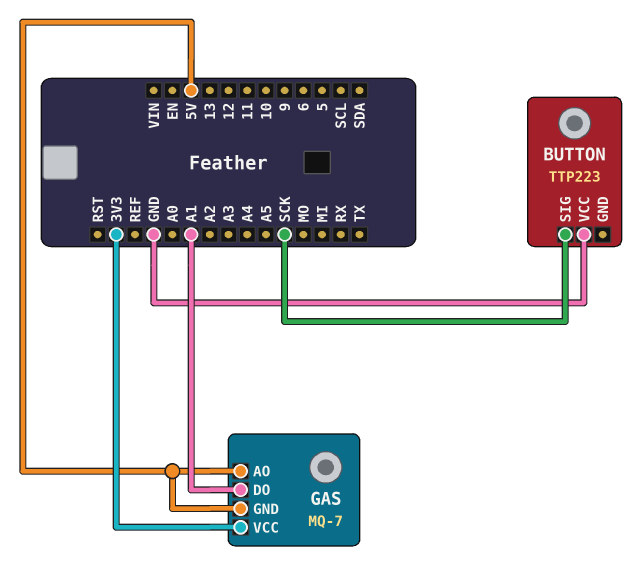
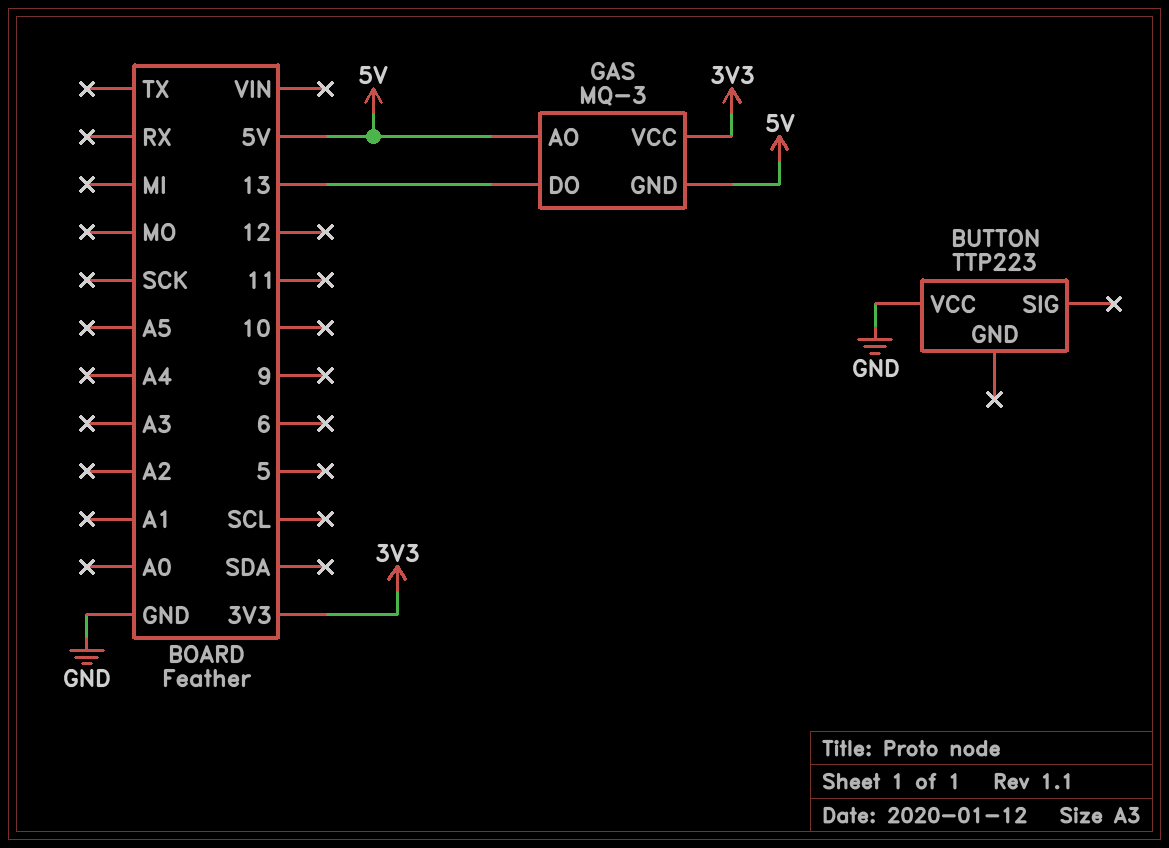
BUTTON pin SIG: SCK -> none
GAS: MQ-7 -> MQ-3
GAS pin DO: A1 -> 13

